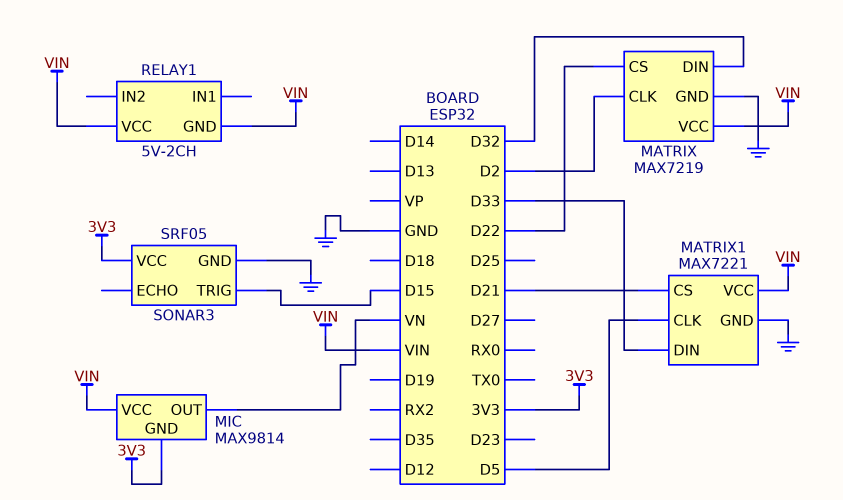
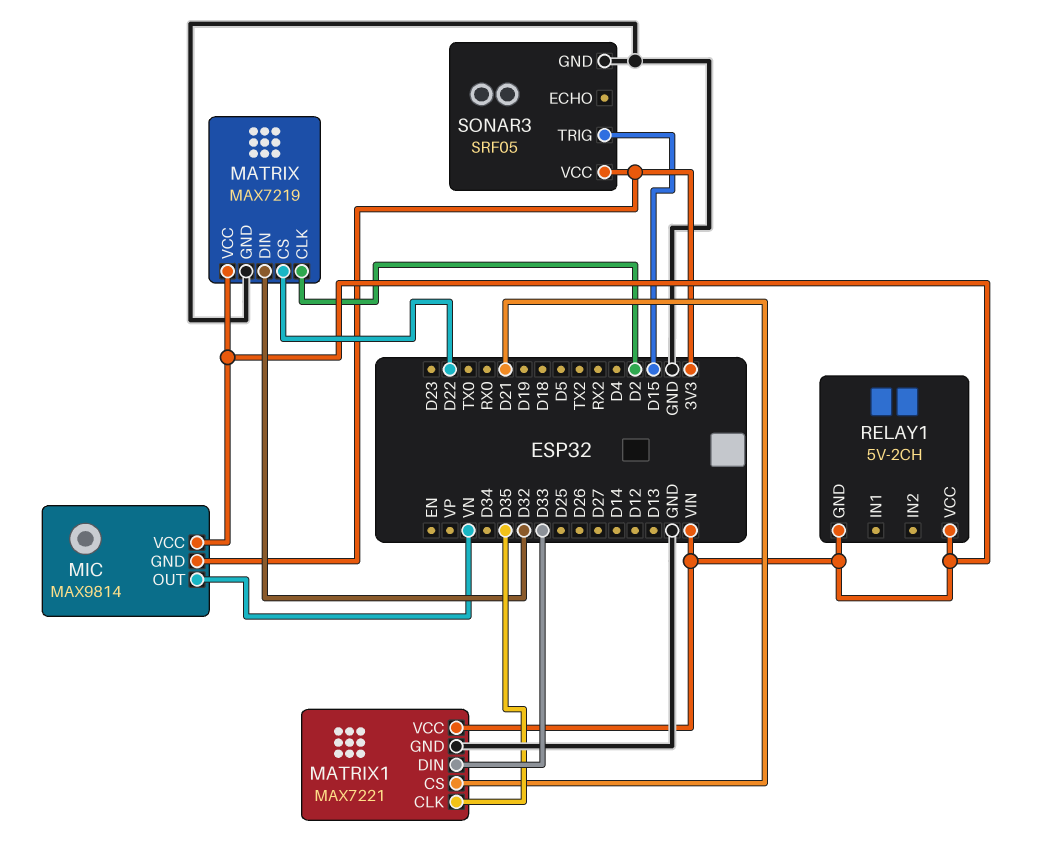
MATRIX1 pin CLK: D5 -> D35

